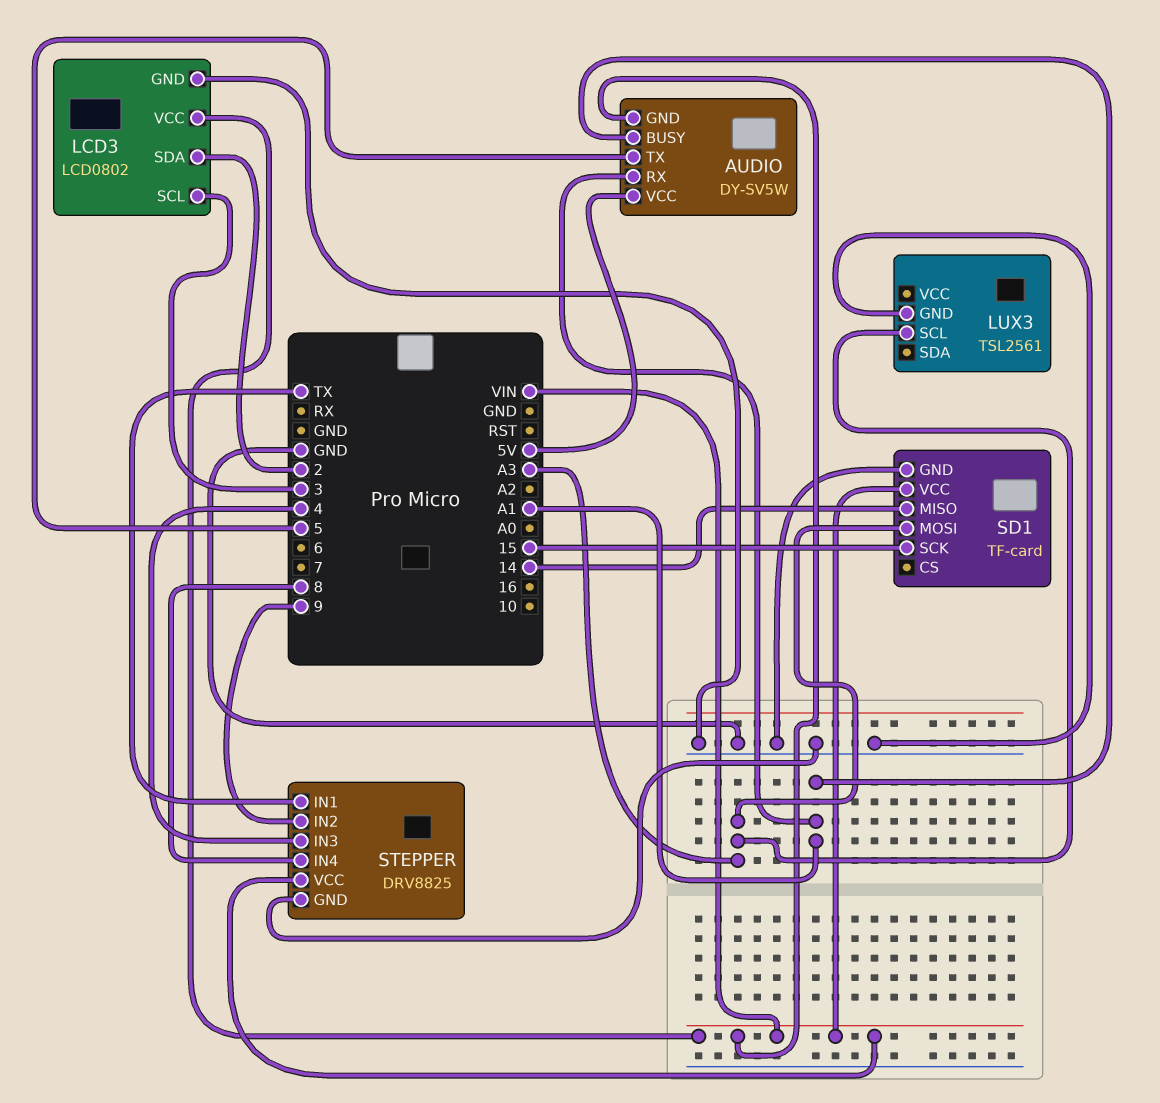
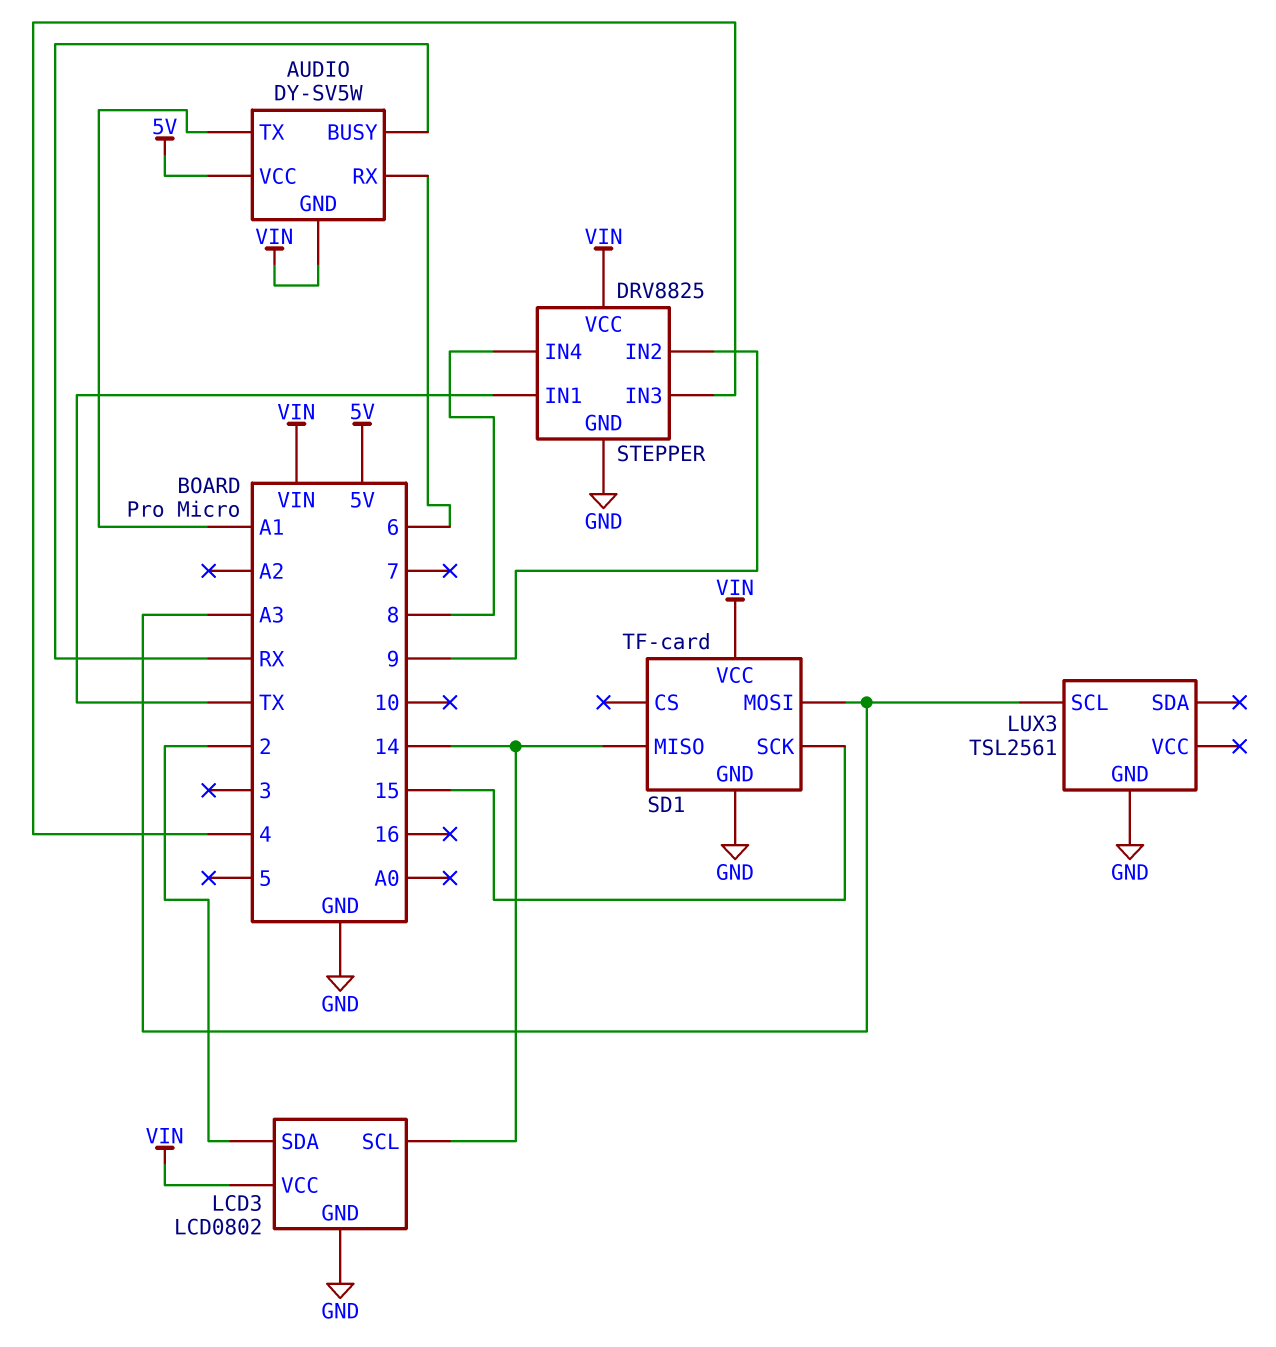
AUDIO pin BUSY: A1 -> RX
AUDIO pin RX: A1 -> 6
AUDIO pin TX: 5 -> A1
LCD3 pin SCL: 3 -> 14

